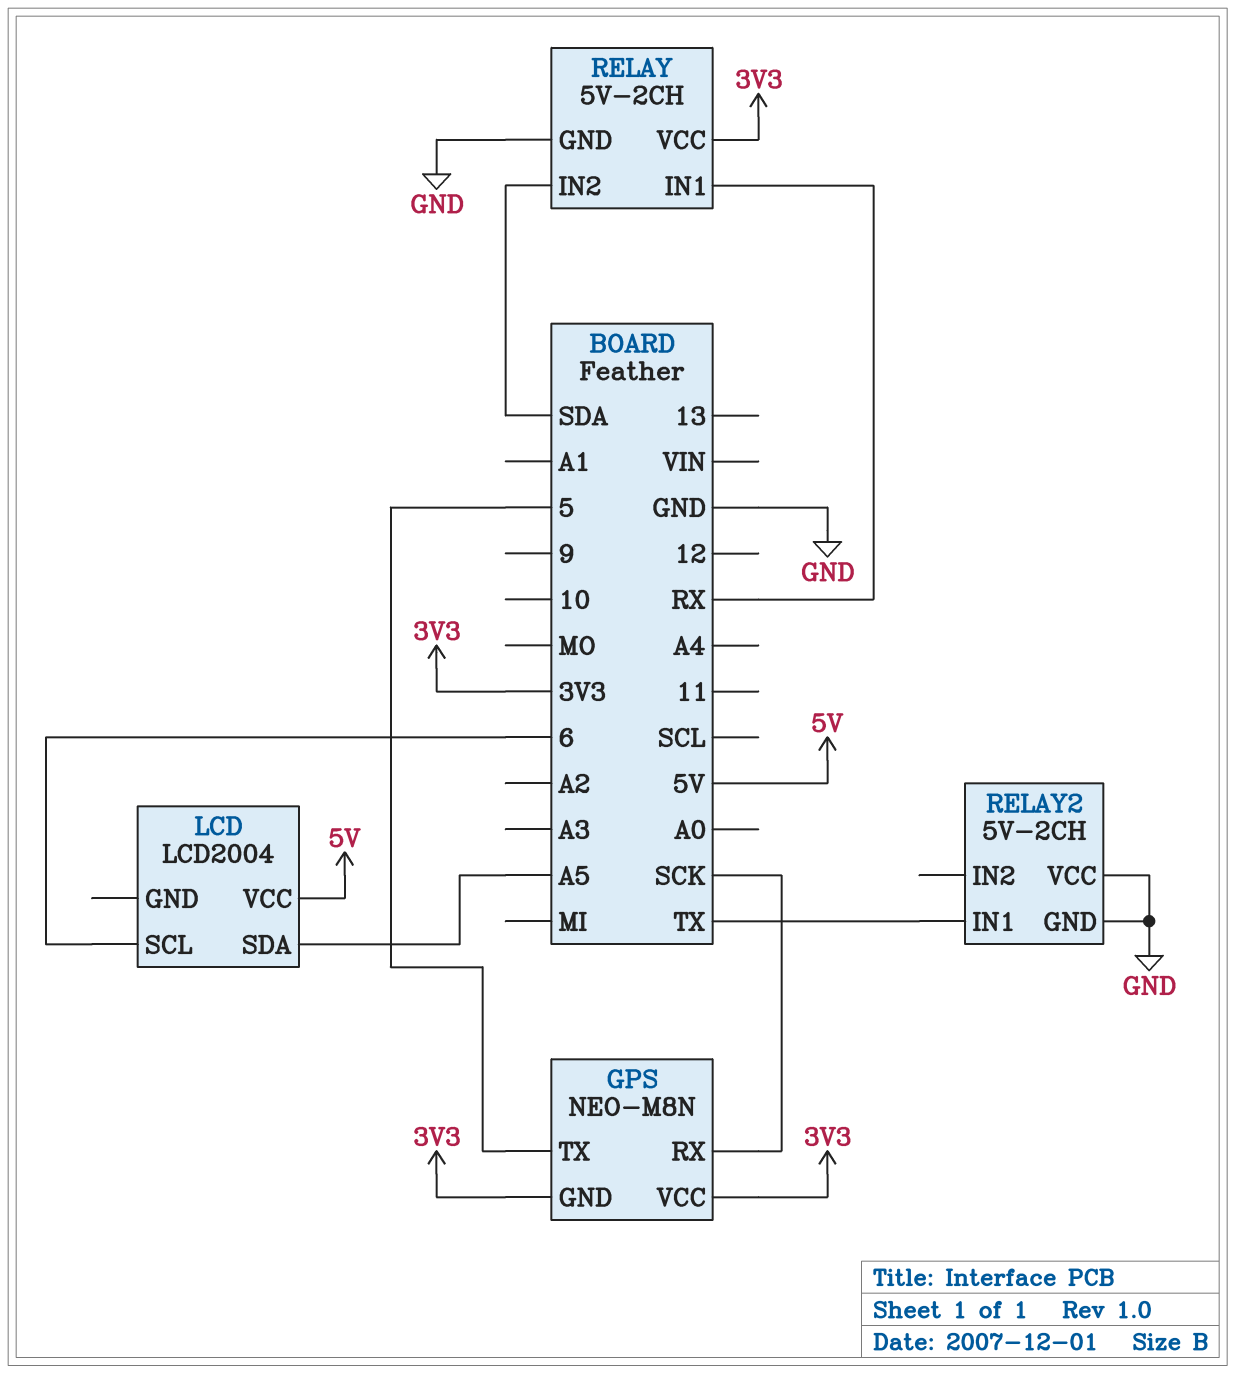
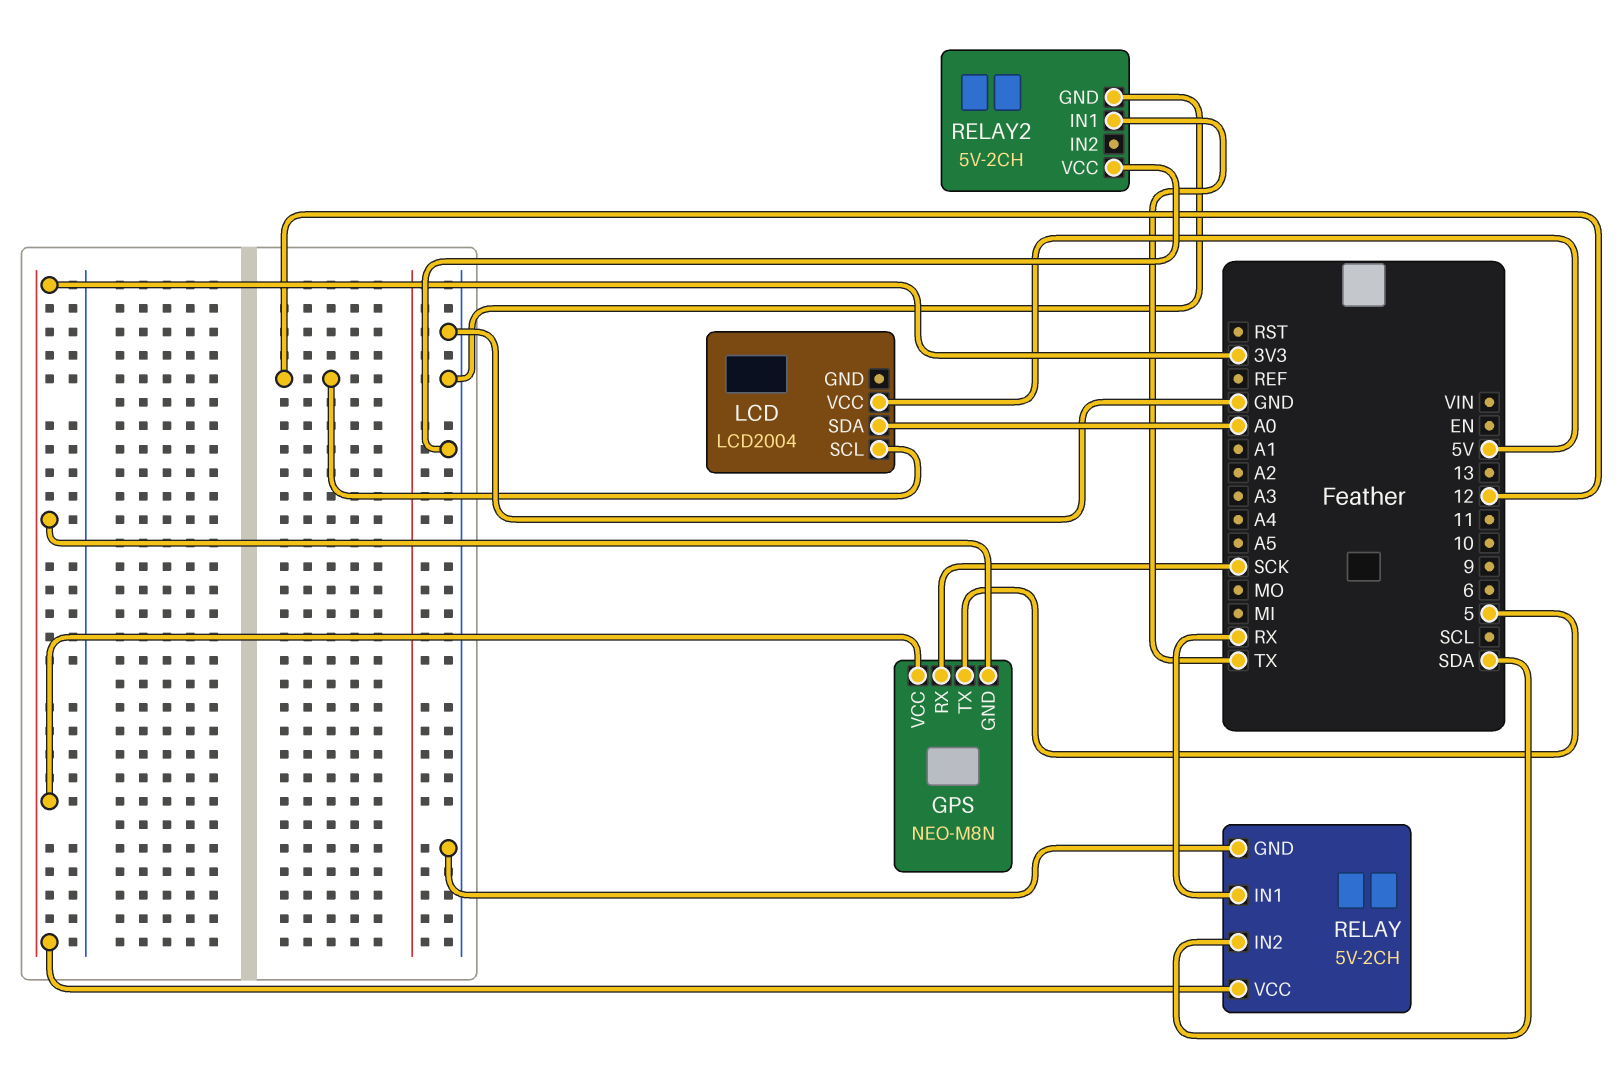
LCD pin SCL: 6 -> 12
LCD pin SDA: A5 -> A0

